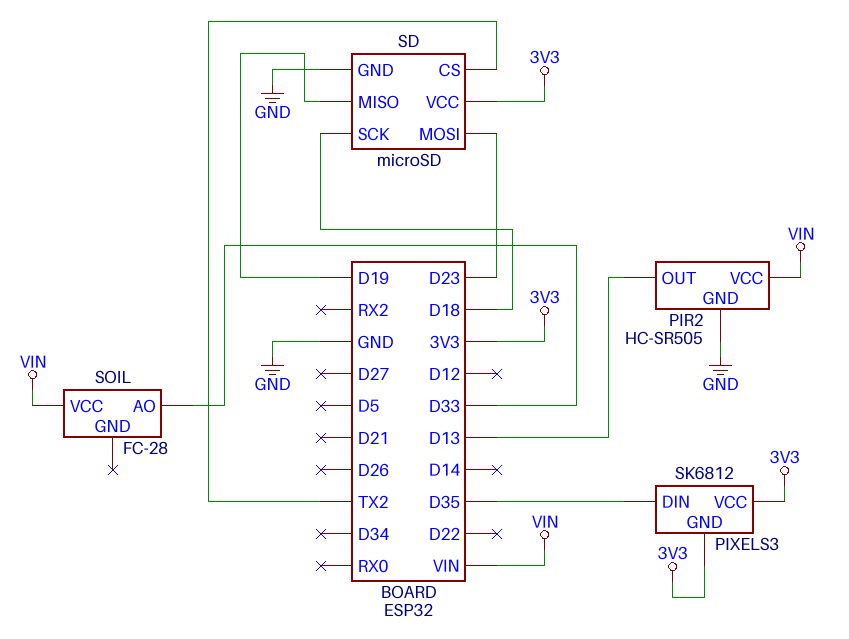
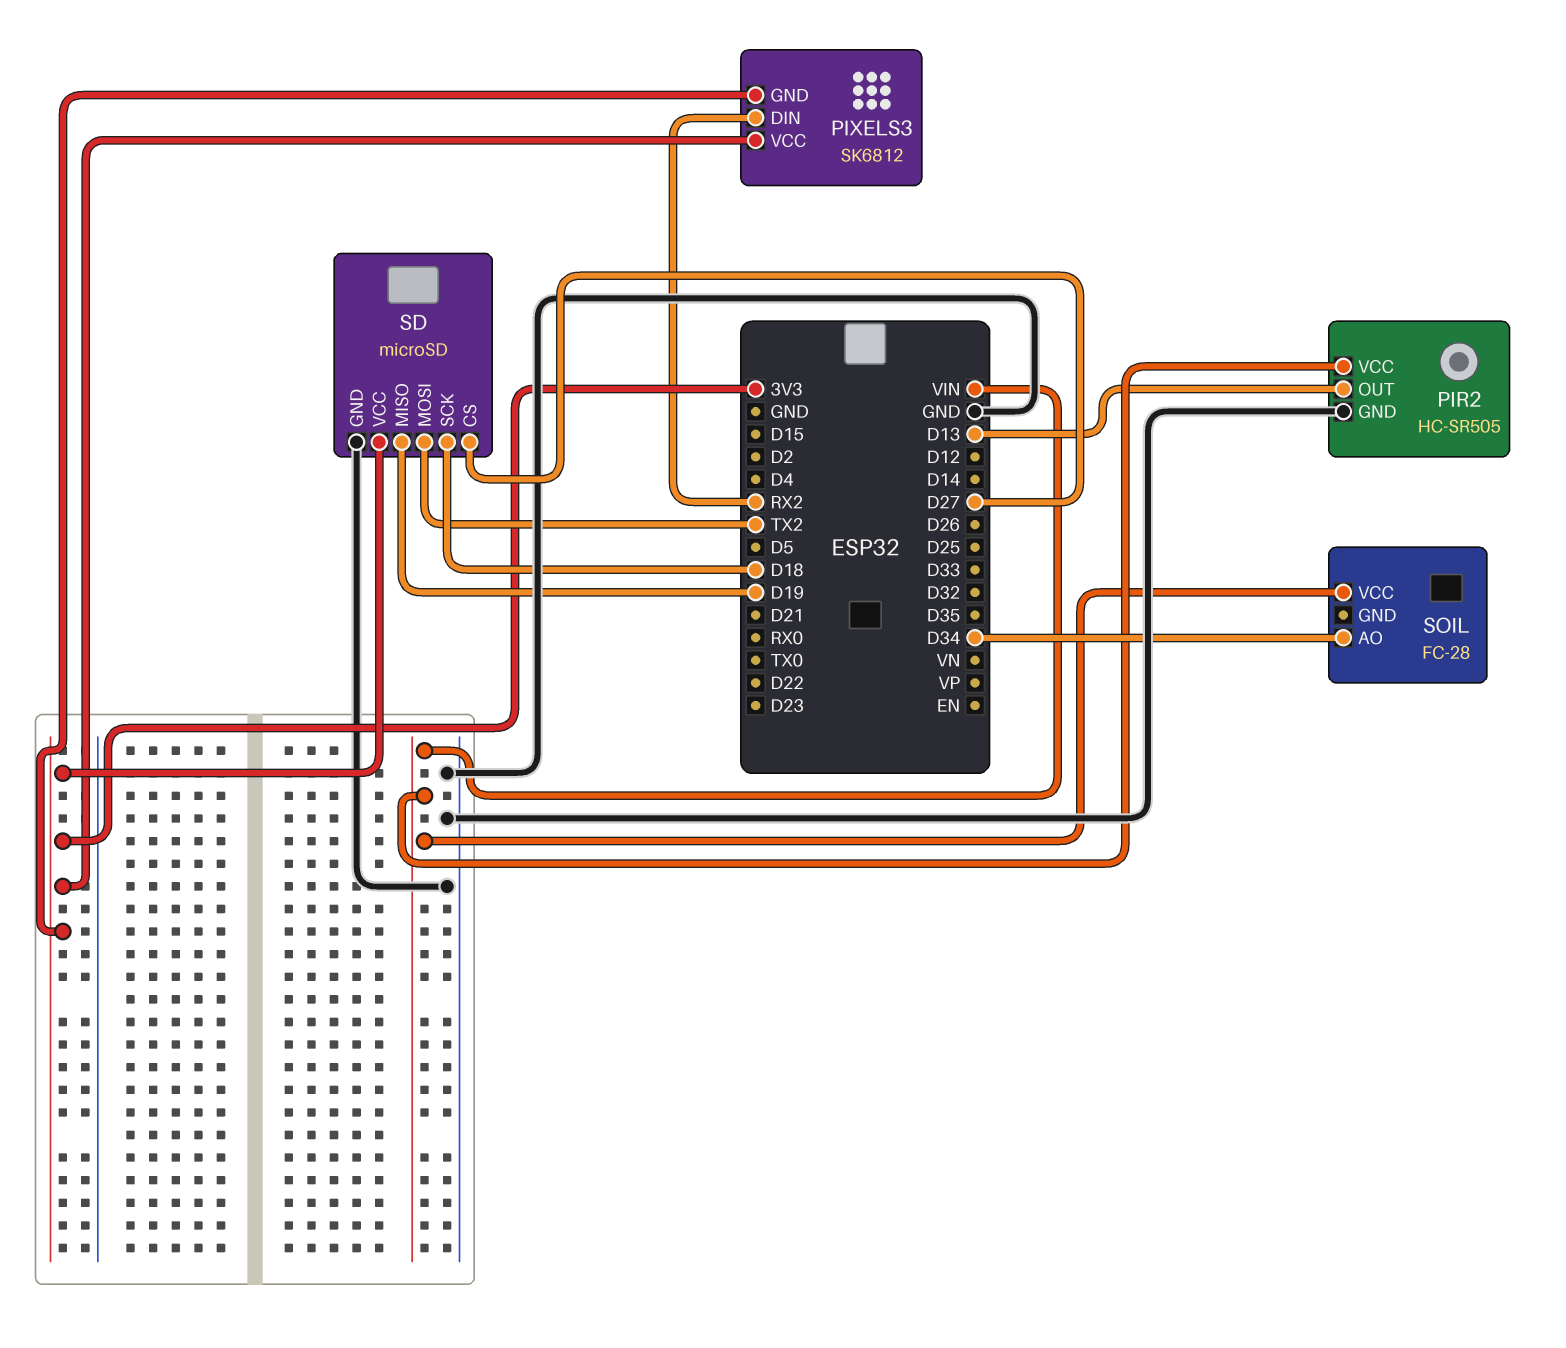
PIXELS3 pin DIN: D35 -> RX2
SD pin CS: TX2 -> D27
SD pin MOSI: D23 -> TX2
SOIL pin AO: D33 -> D34

